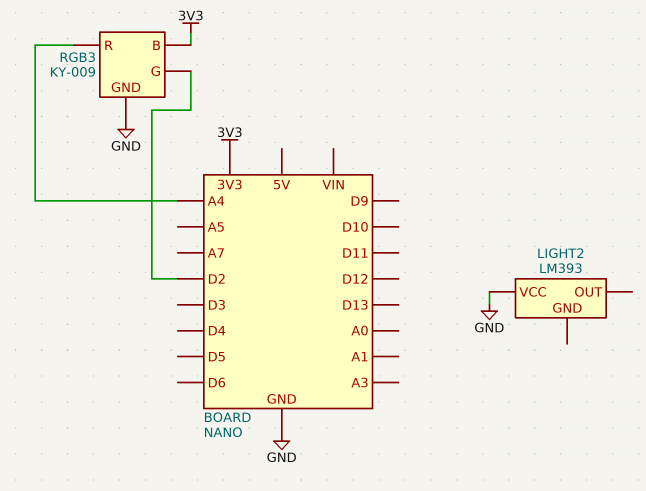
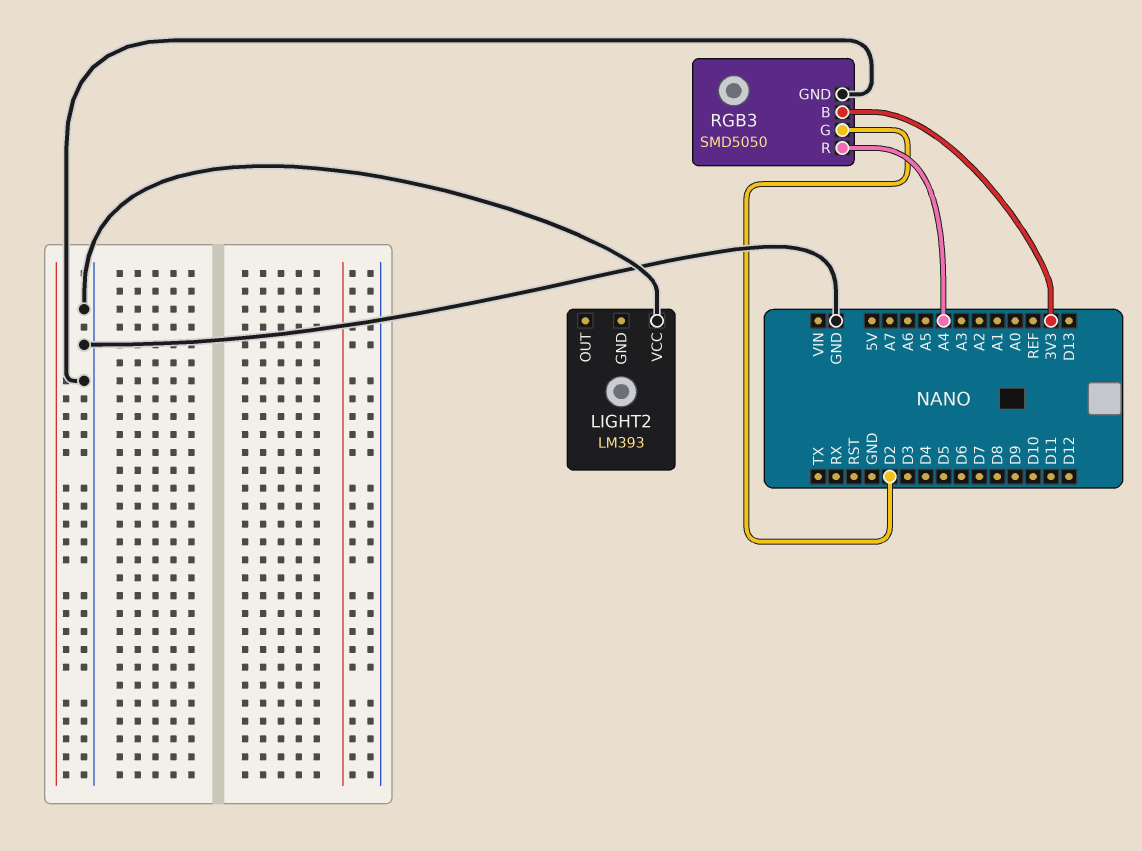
RGB3: KY-009 -> SMD5050

